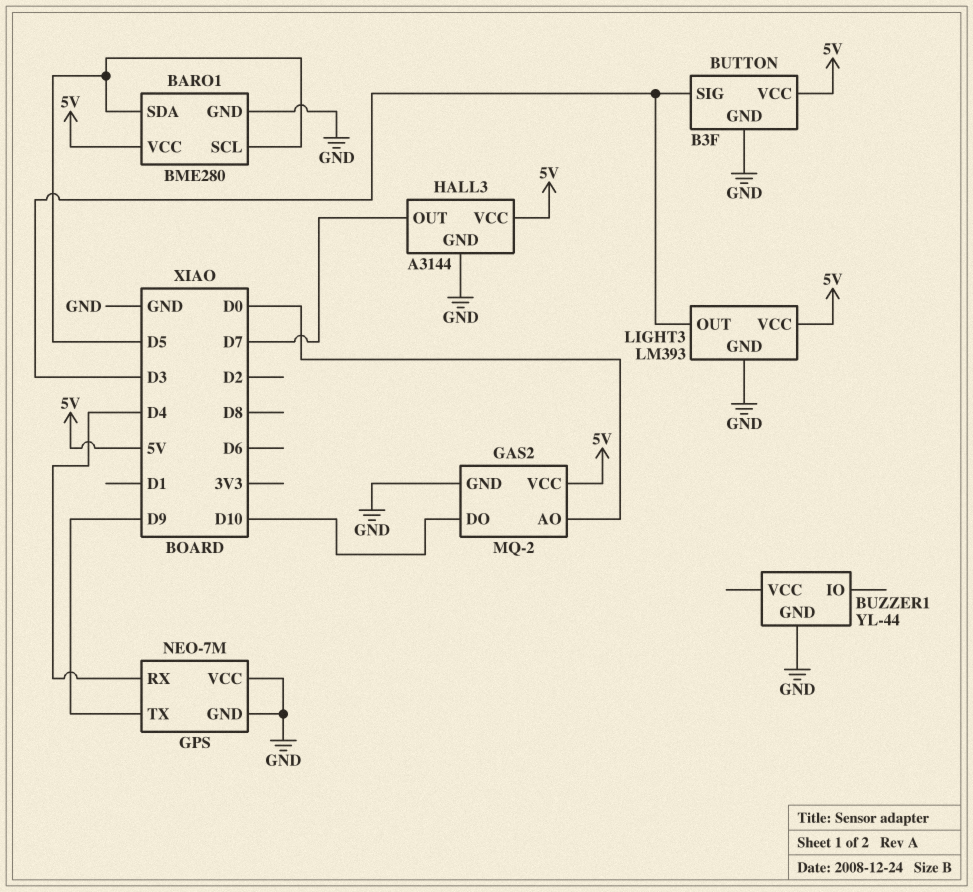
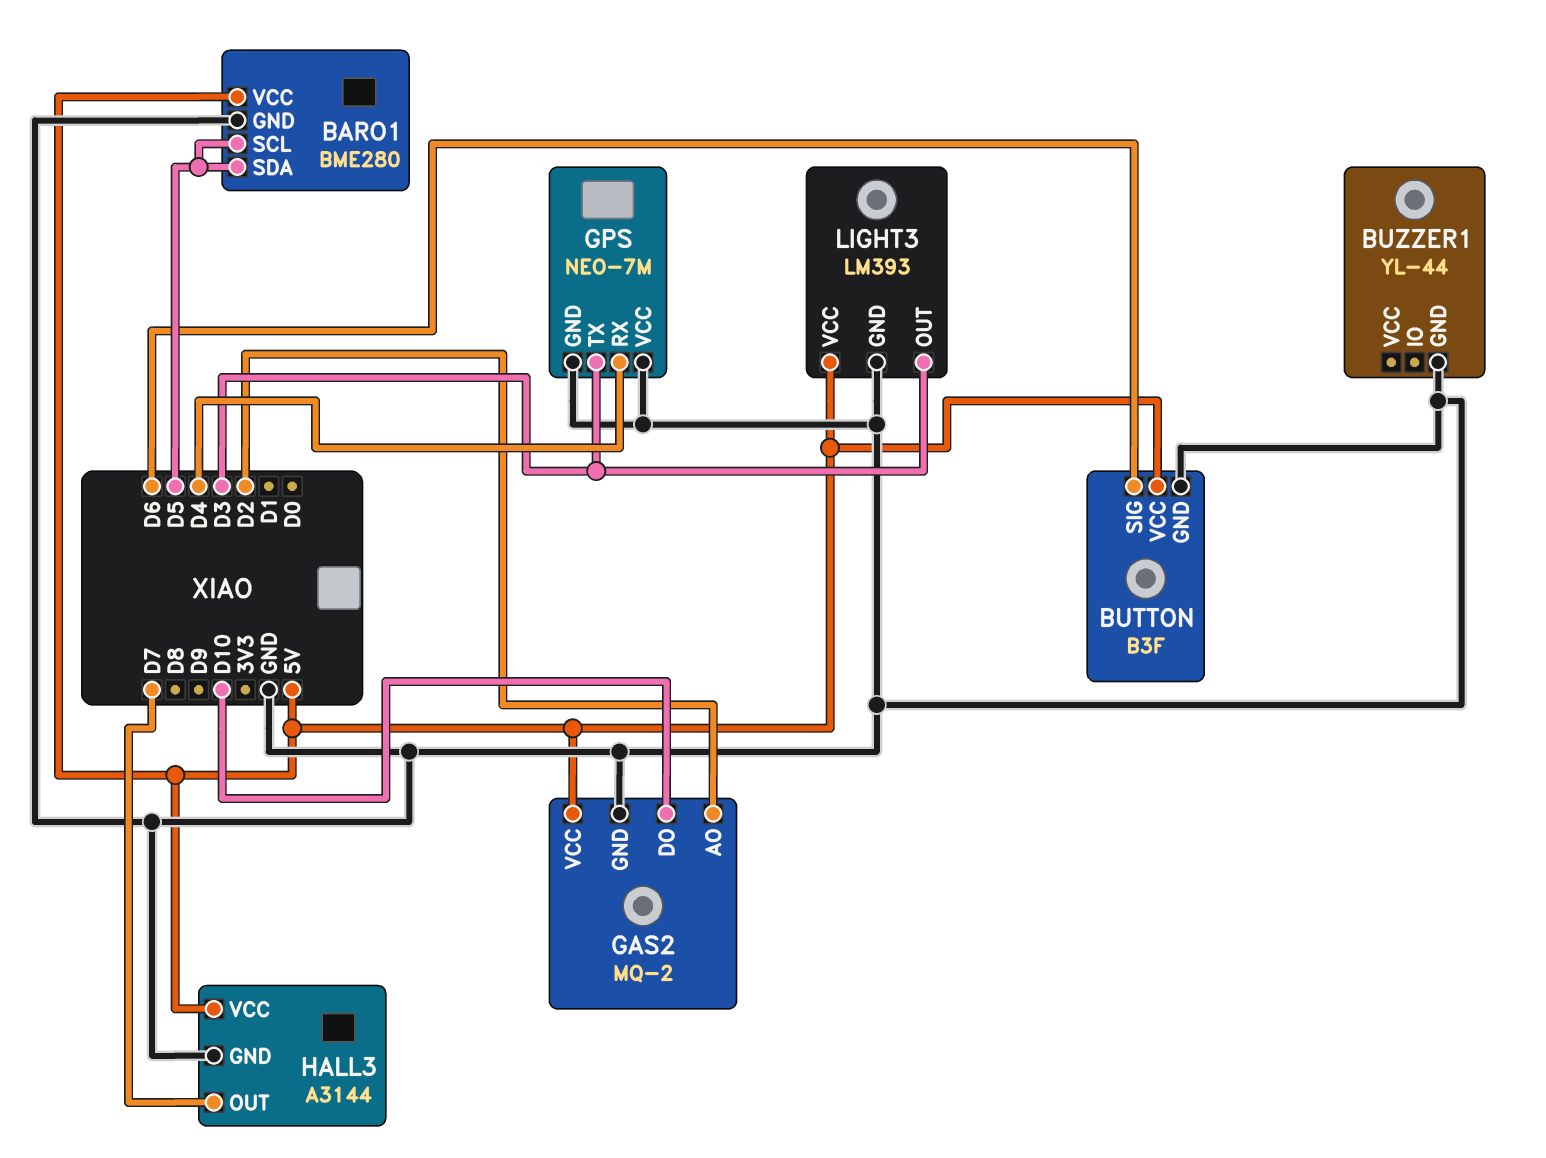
BUTTON pin SIG: D3 -> D6
GAS2 pin AO: D0 -> D2
GPS pin TX: D9 -> D3

